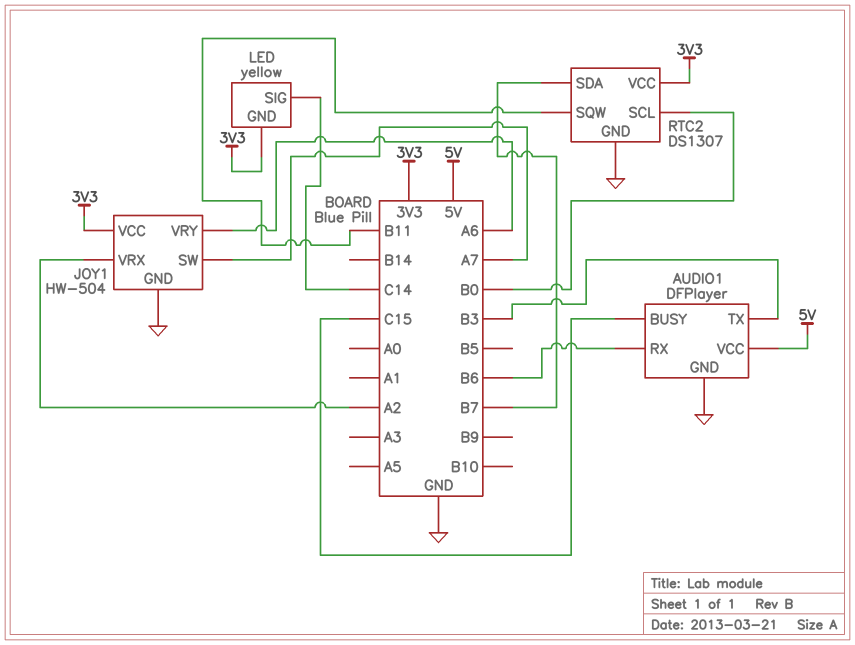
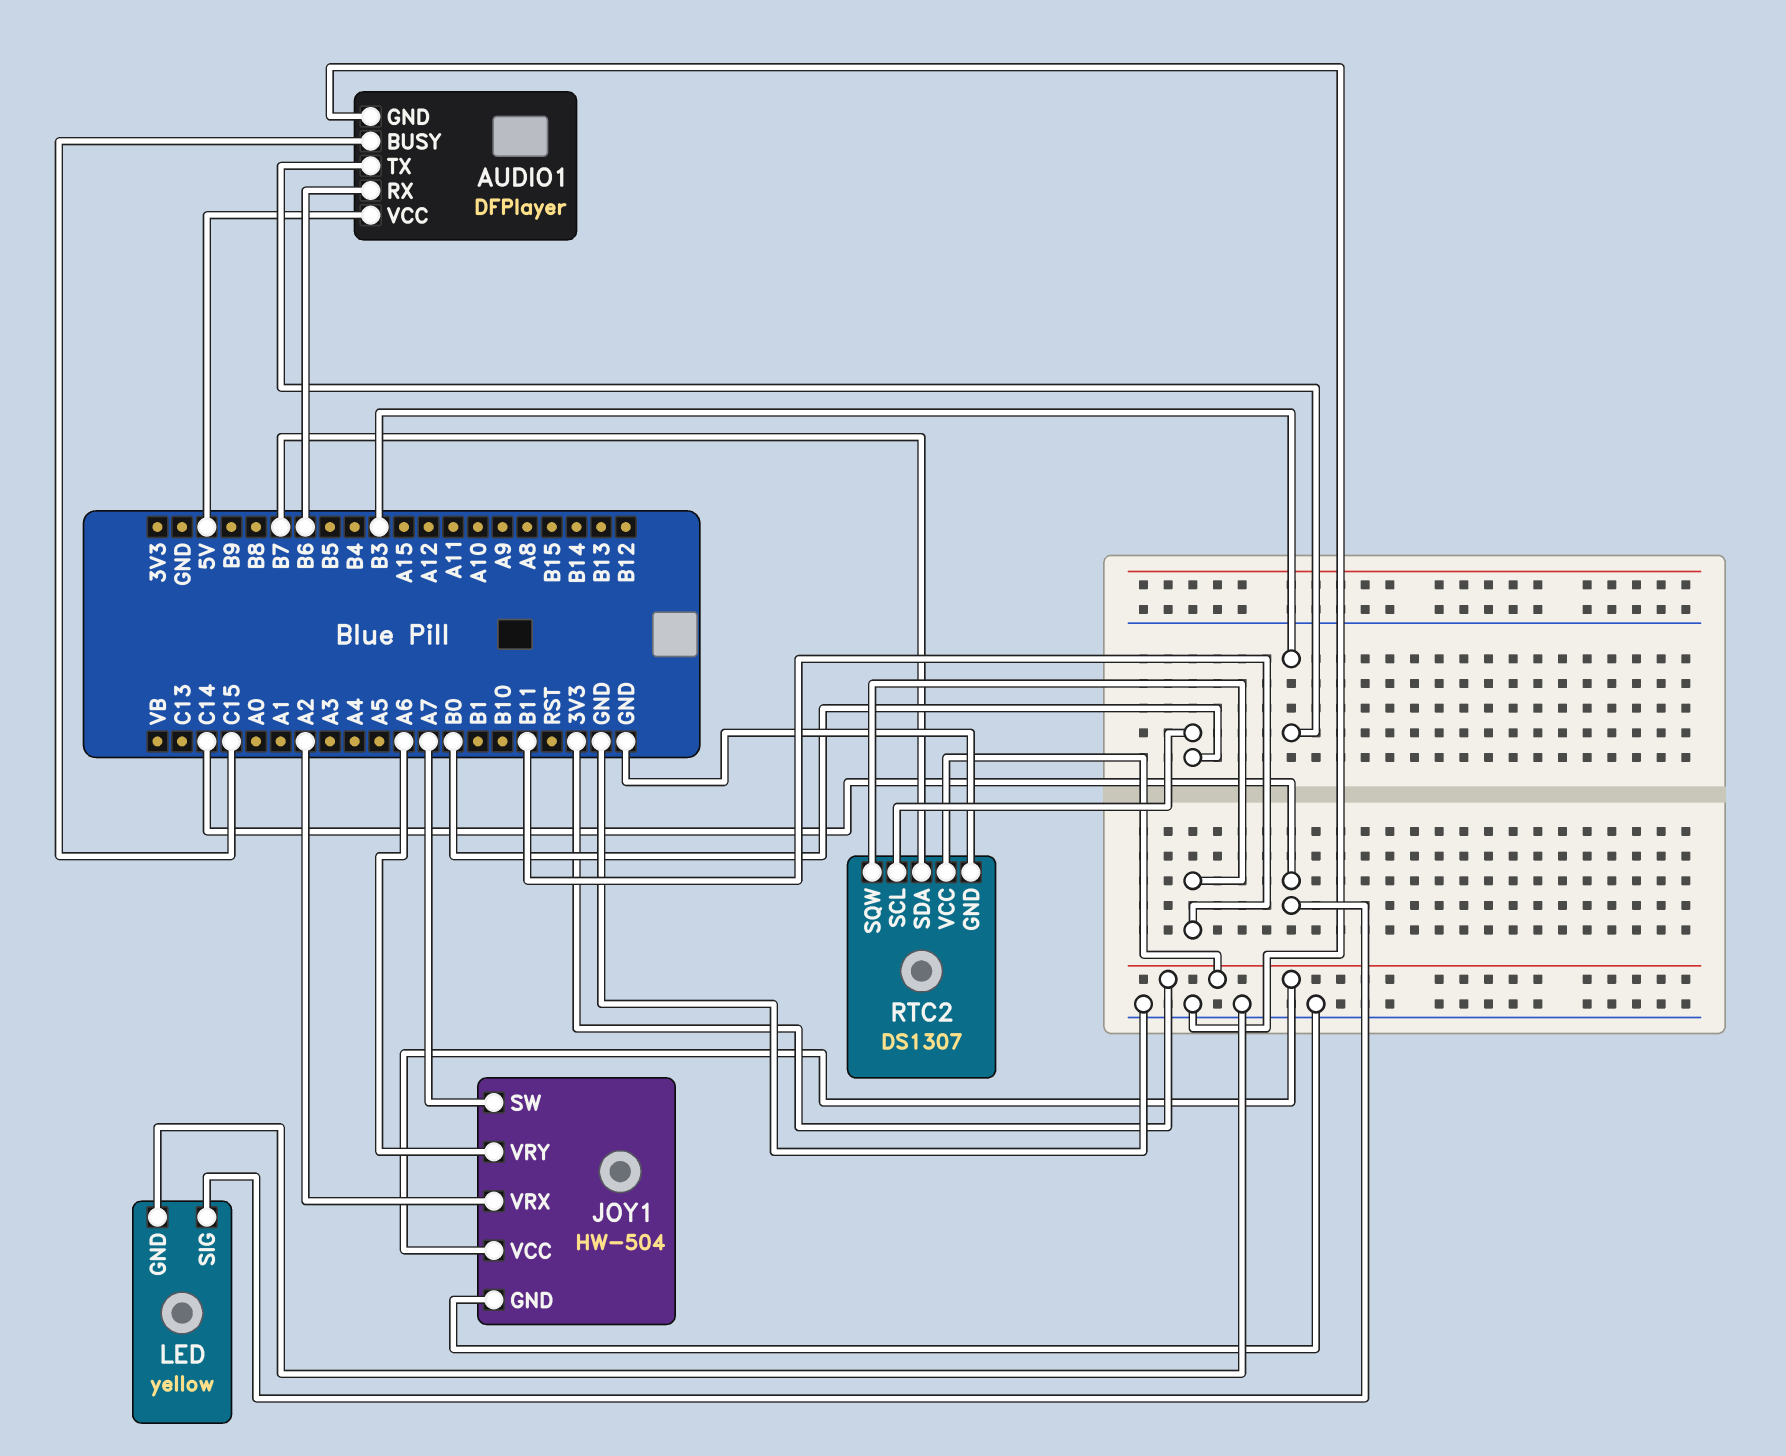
LED pin GND: 3V3 -> GND

